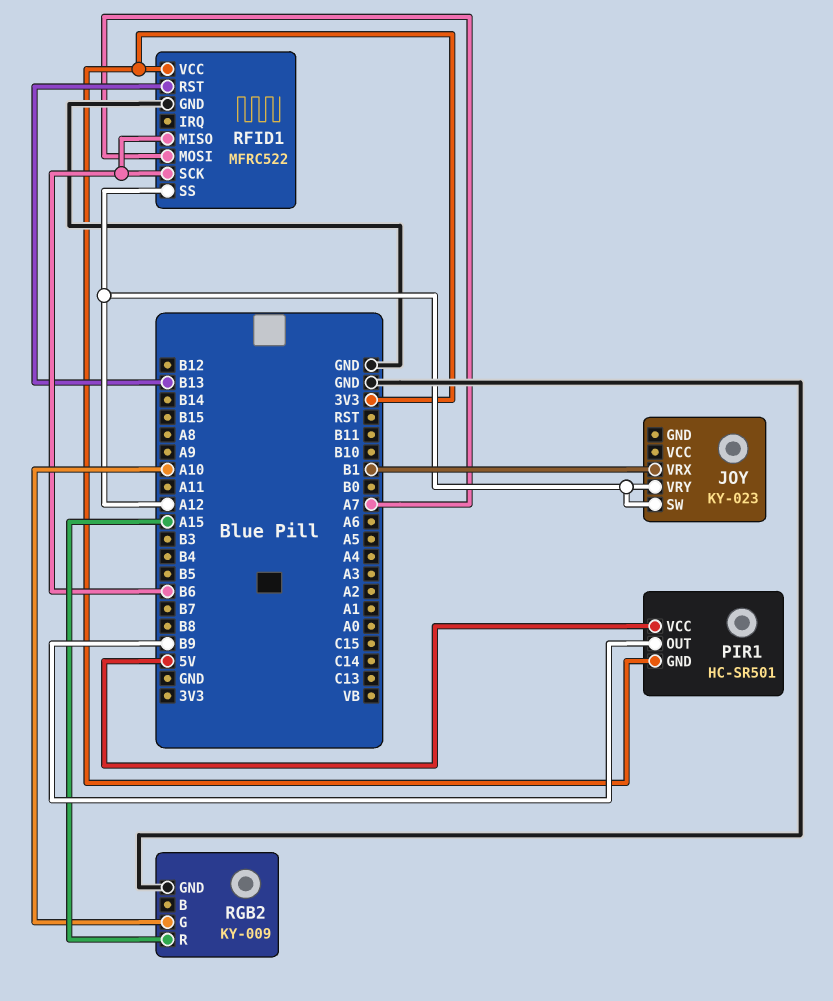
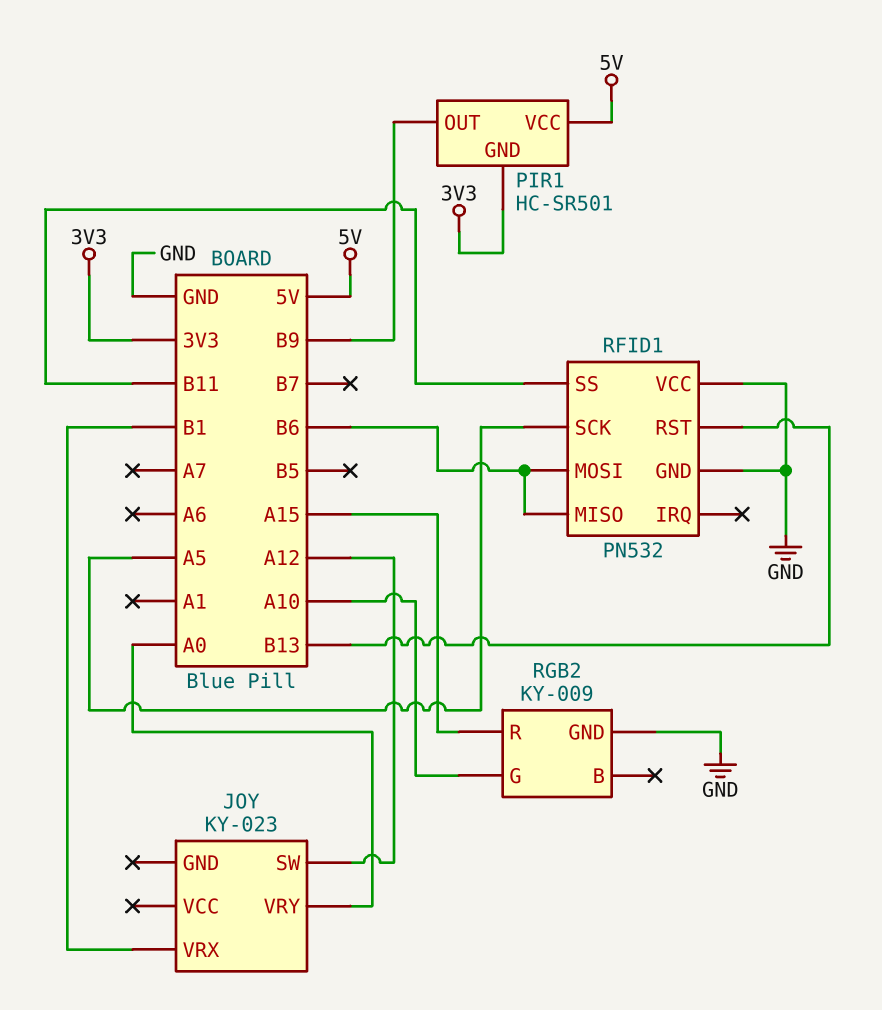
JOY pin VRY: A12 -> A0
RFID1: MFRC522 -> PN532
RFID1 pin MOSI: A7 -> B6
RFID1 pin SCK: B6 -> A5
RFID1 pin SS: A12 -> B11
RFID1 pin VCC: 3V3 -> GND

